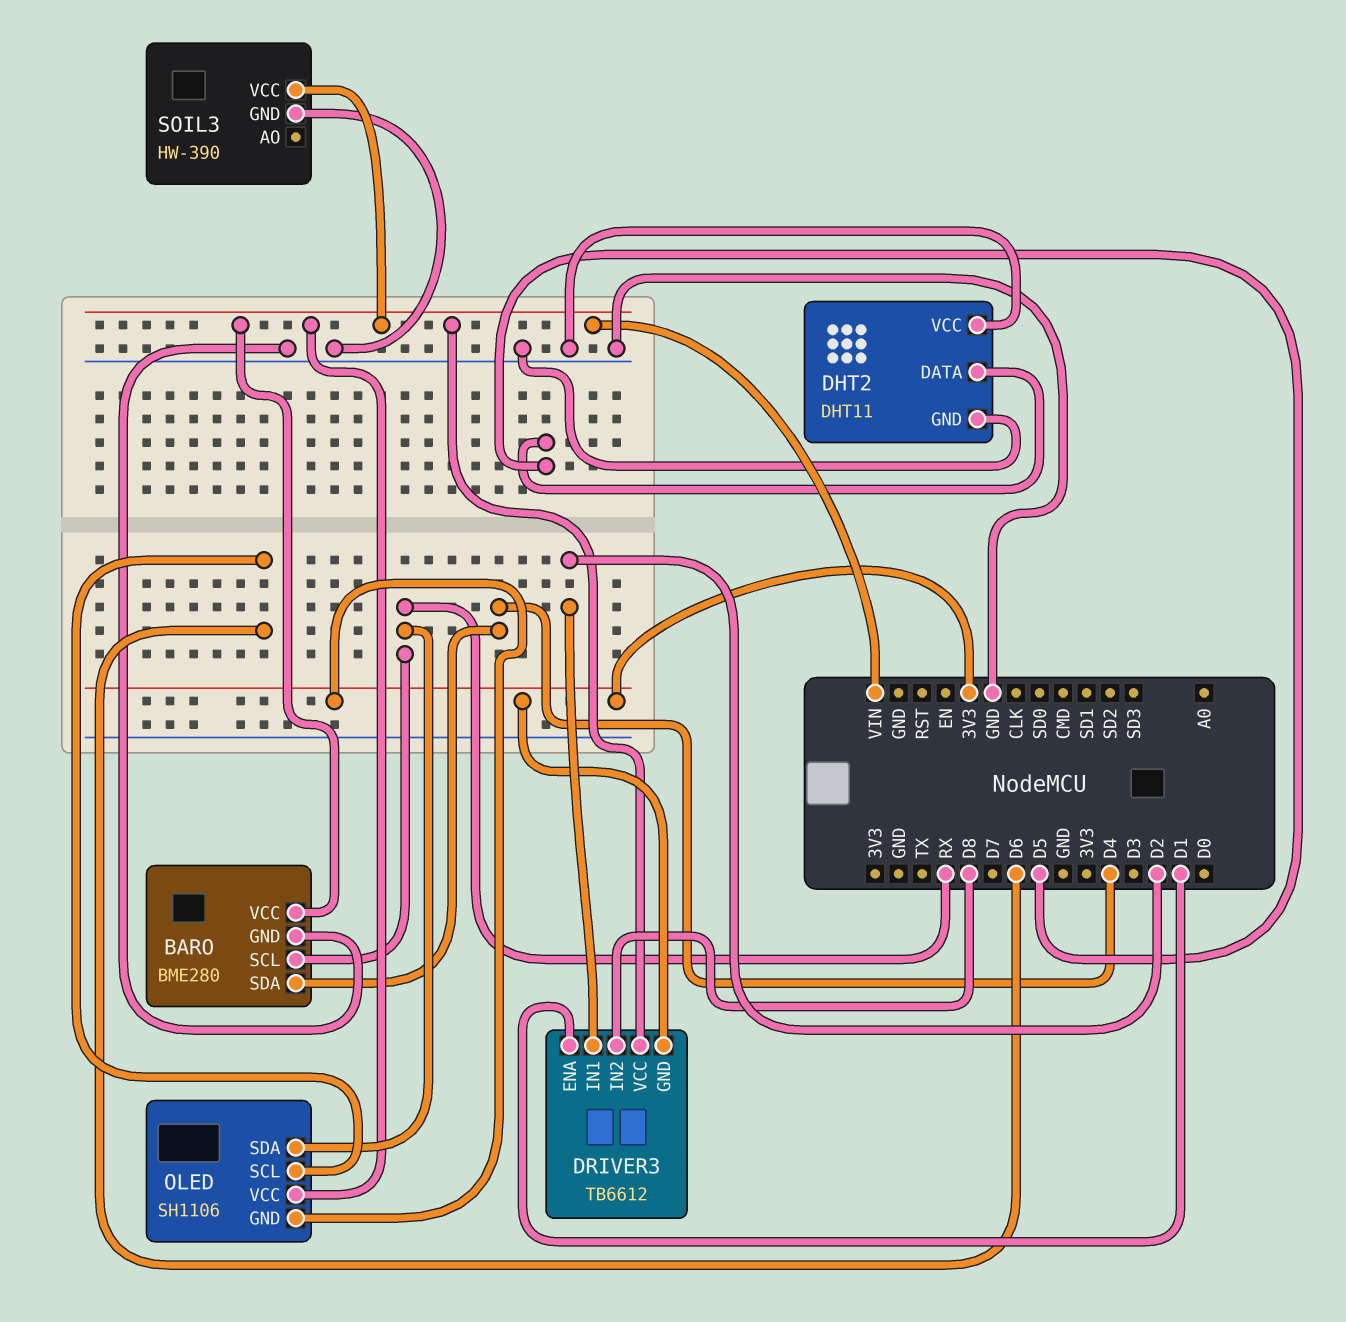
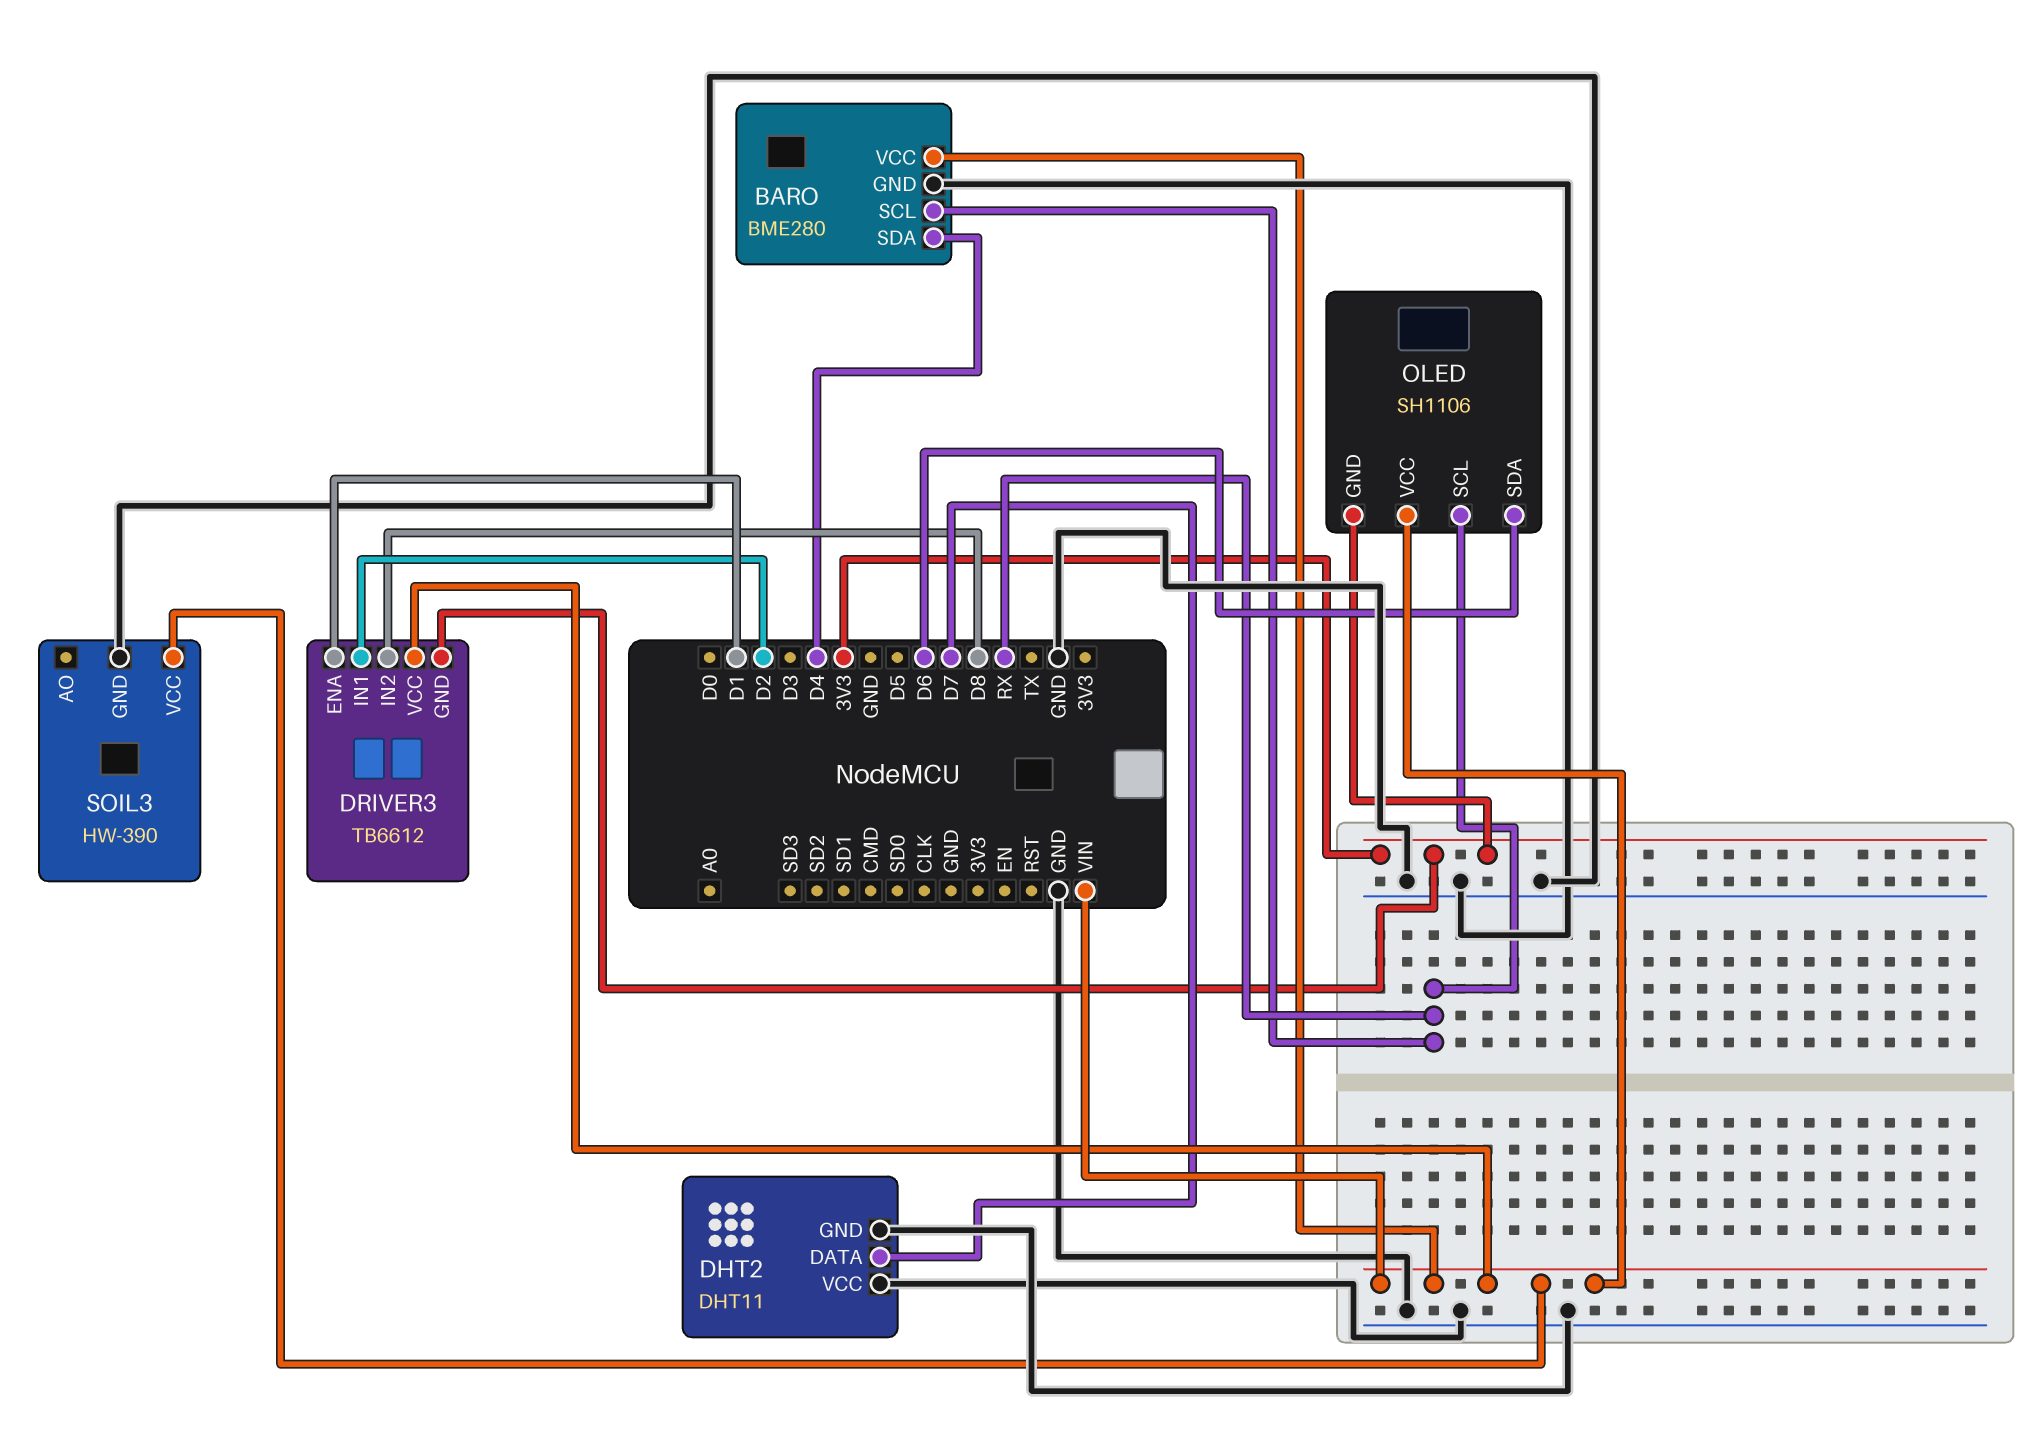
DHT2 pin DATA: D5 -> D7
OLED pin SCL: D6 -> RX
OLED pin SDA: RX -> D6

